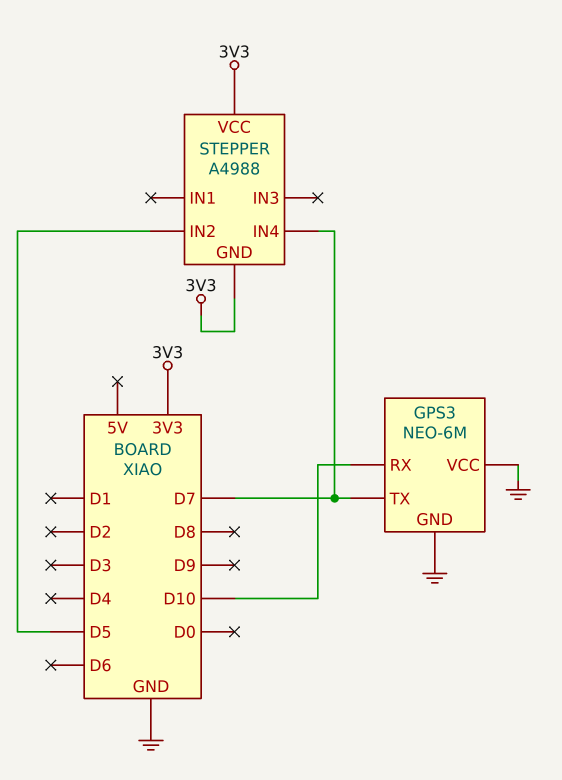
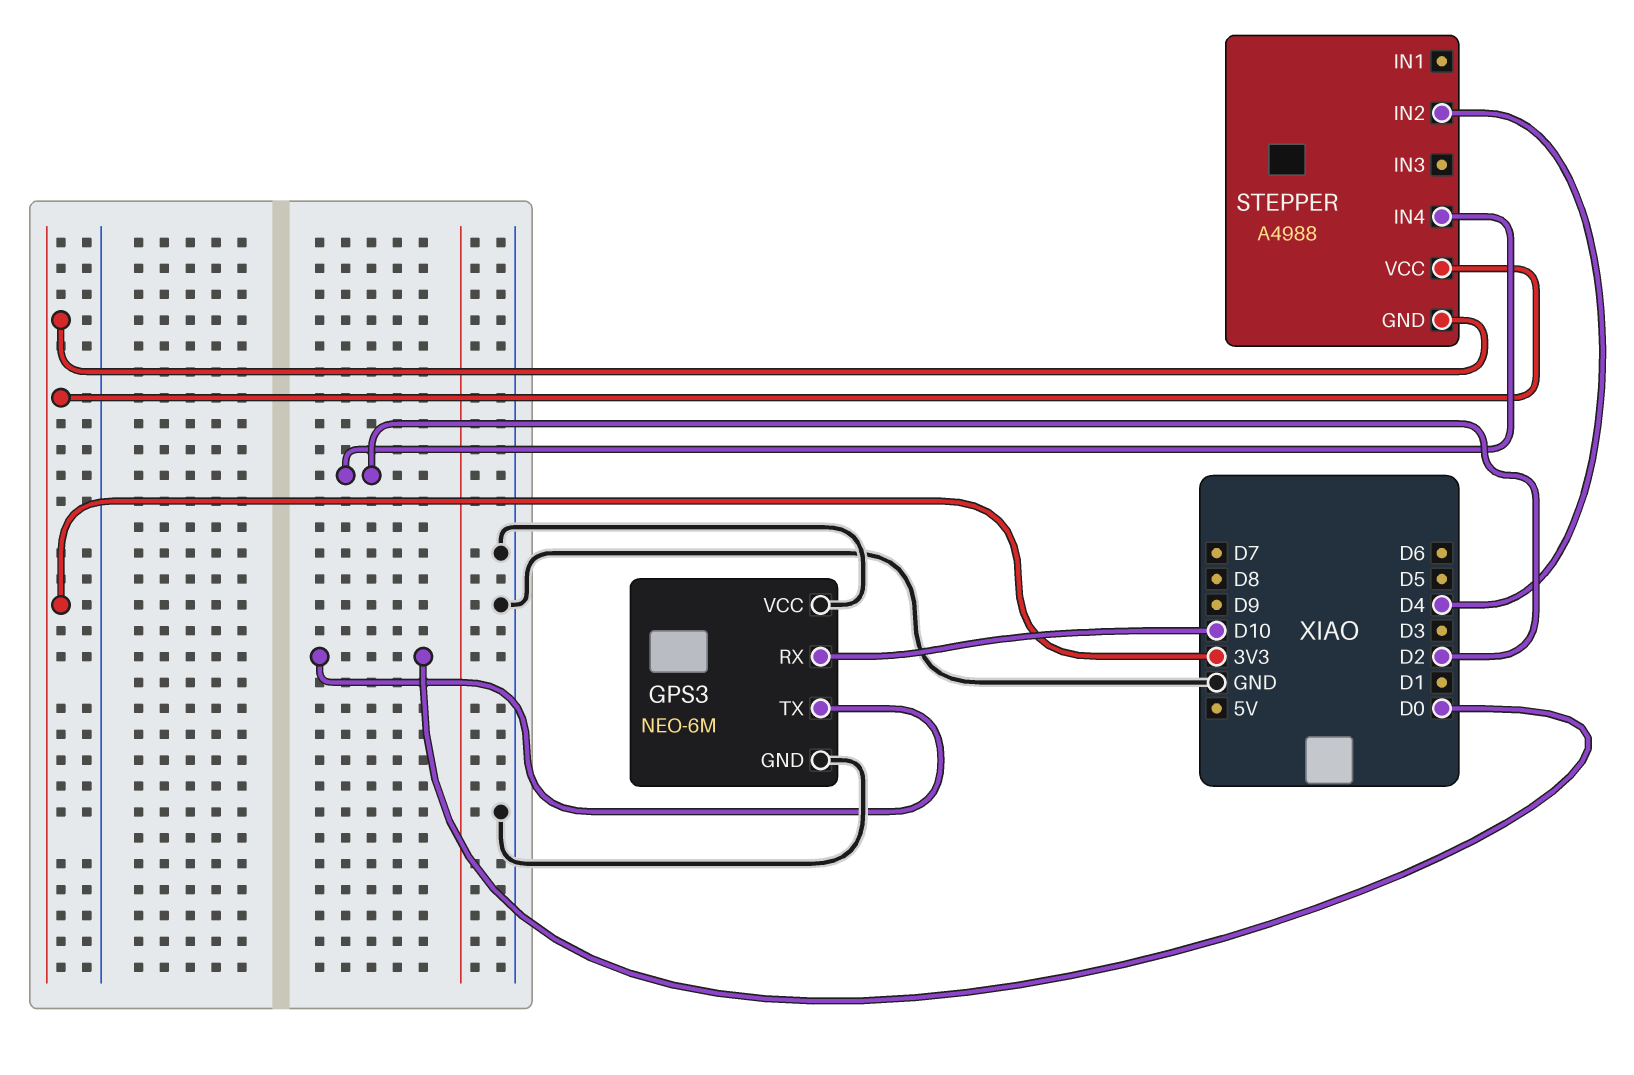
GPS3 pin TX: D7 -> D0
STEPPER pin IN2: D5 -> D4
STEPPER pin IN4: D7 -> D2

